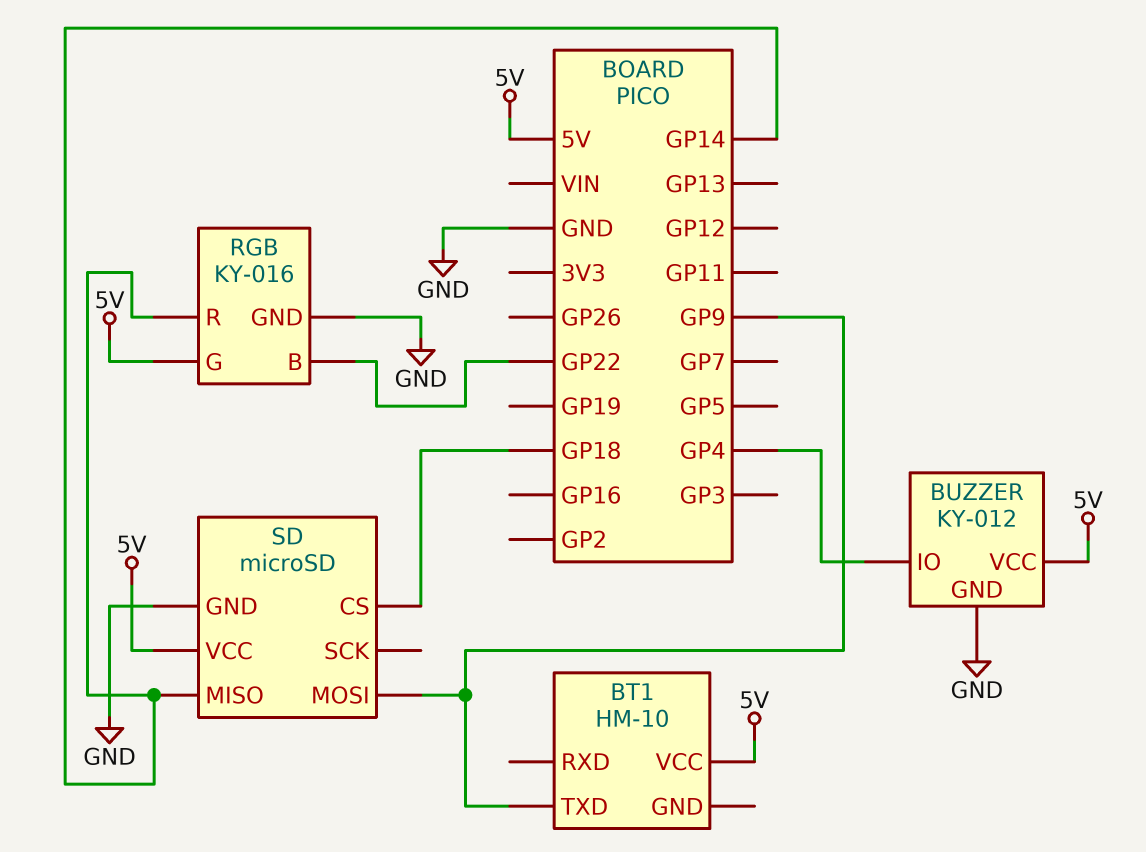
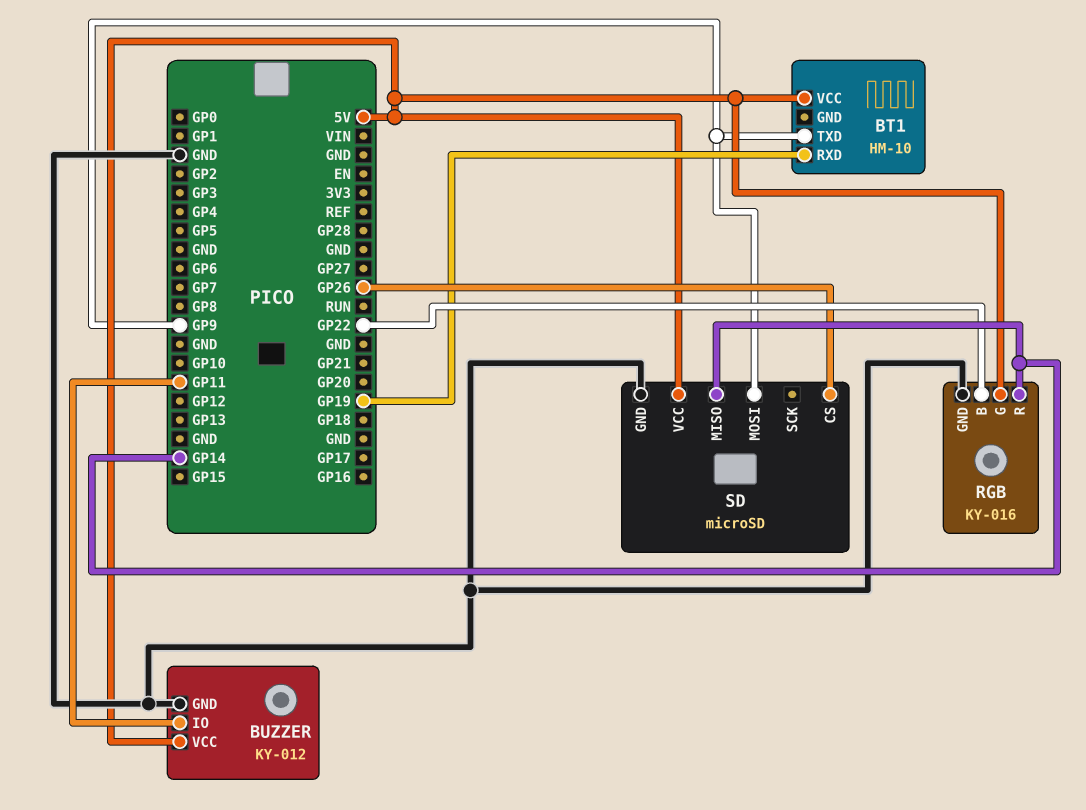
BT1 pin RXD: none -> GP19
BUZZER pin IO: GP4 -> GP11
SD pin CS: GP18 -> GP26

